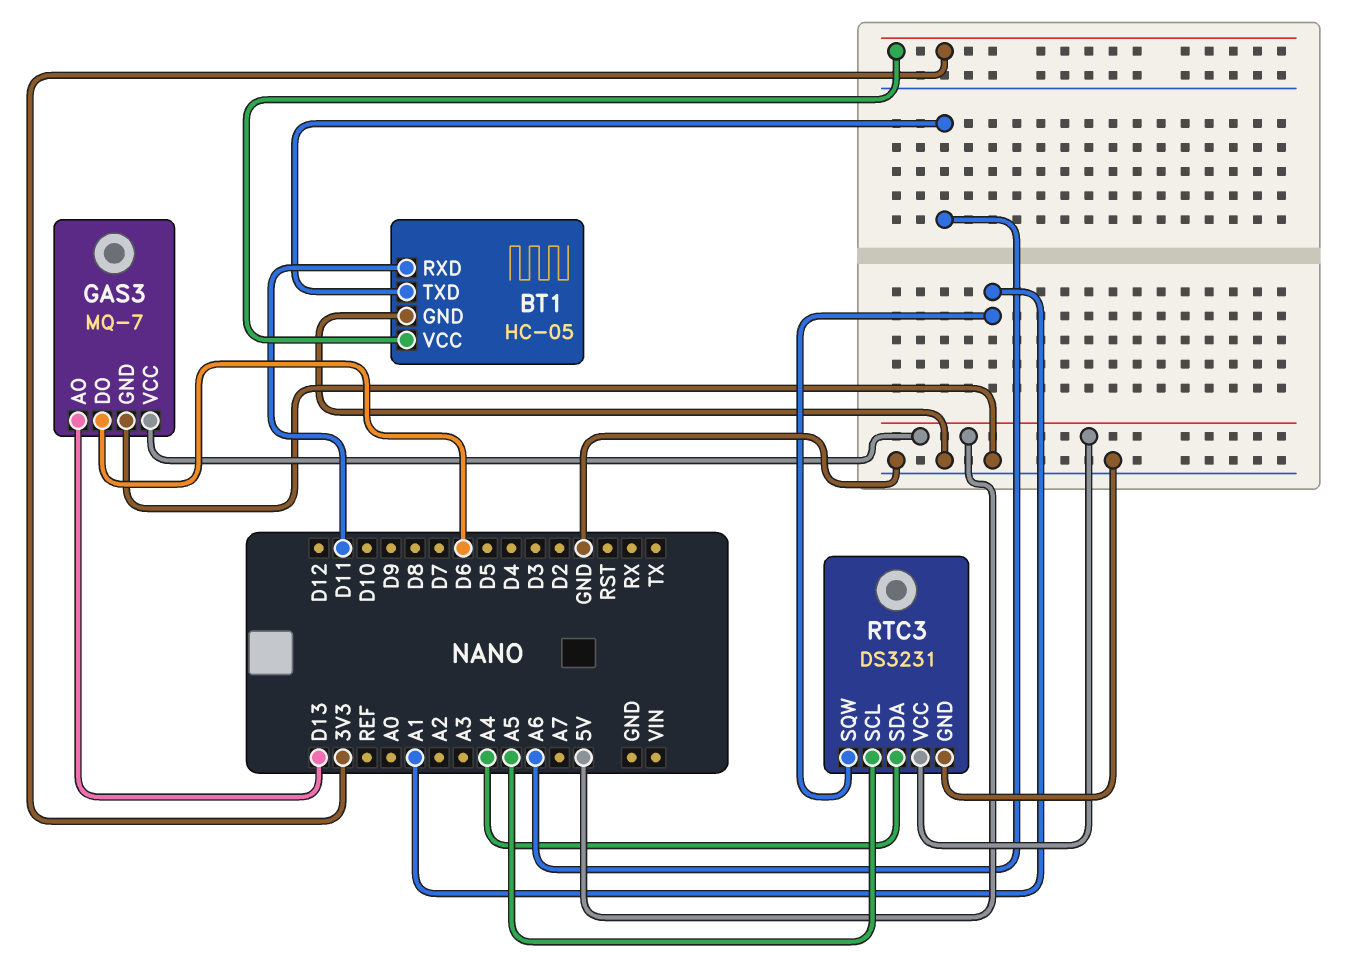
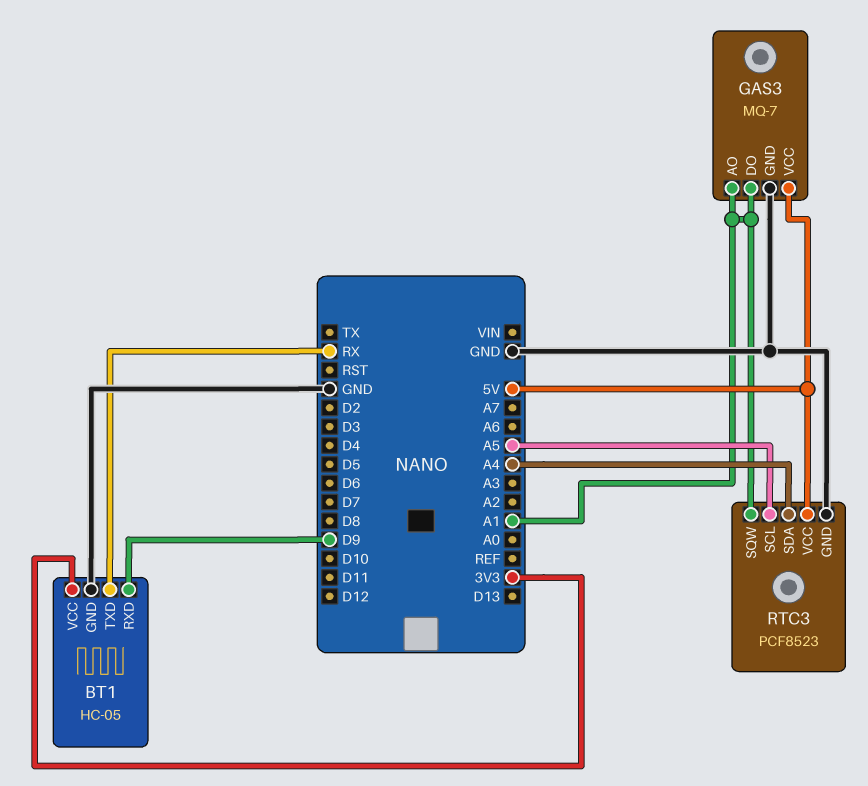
BT1 pin RXD: D11 -> D9
BT1 pin TXD: A6 -> RX
GAS3 pin AO: D13 -> A1
GAS3 pin DO: D6 -> A1
RTC3: DS3231 -> PCF8523

